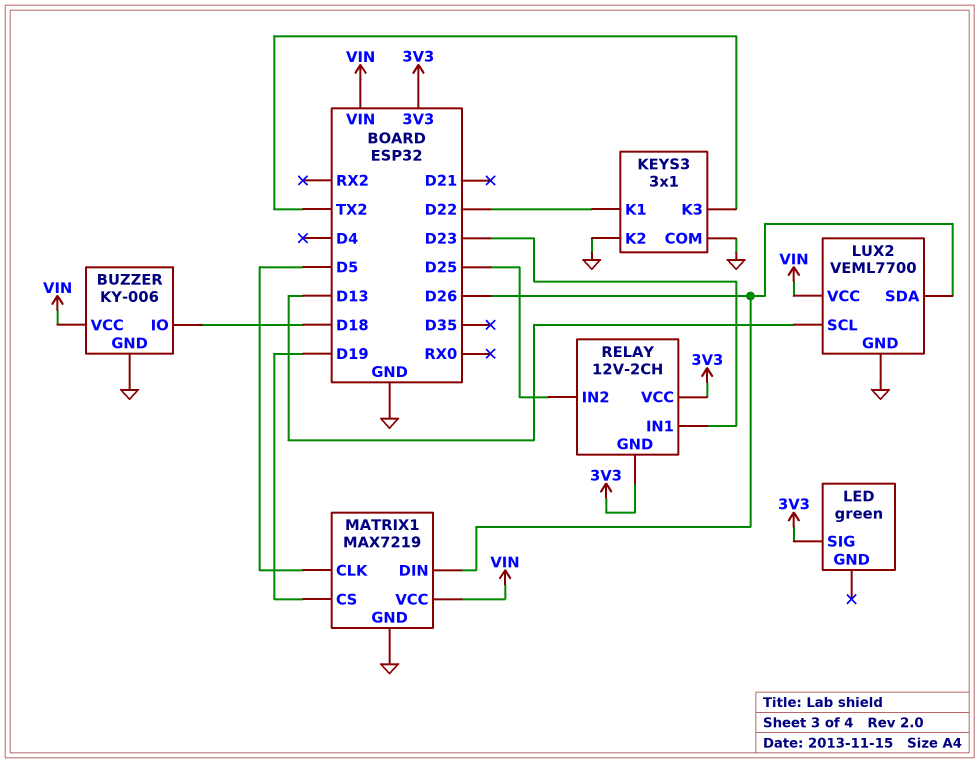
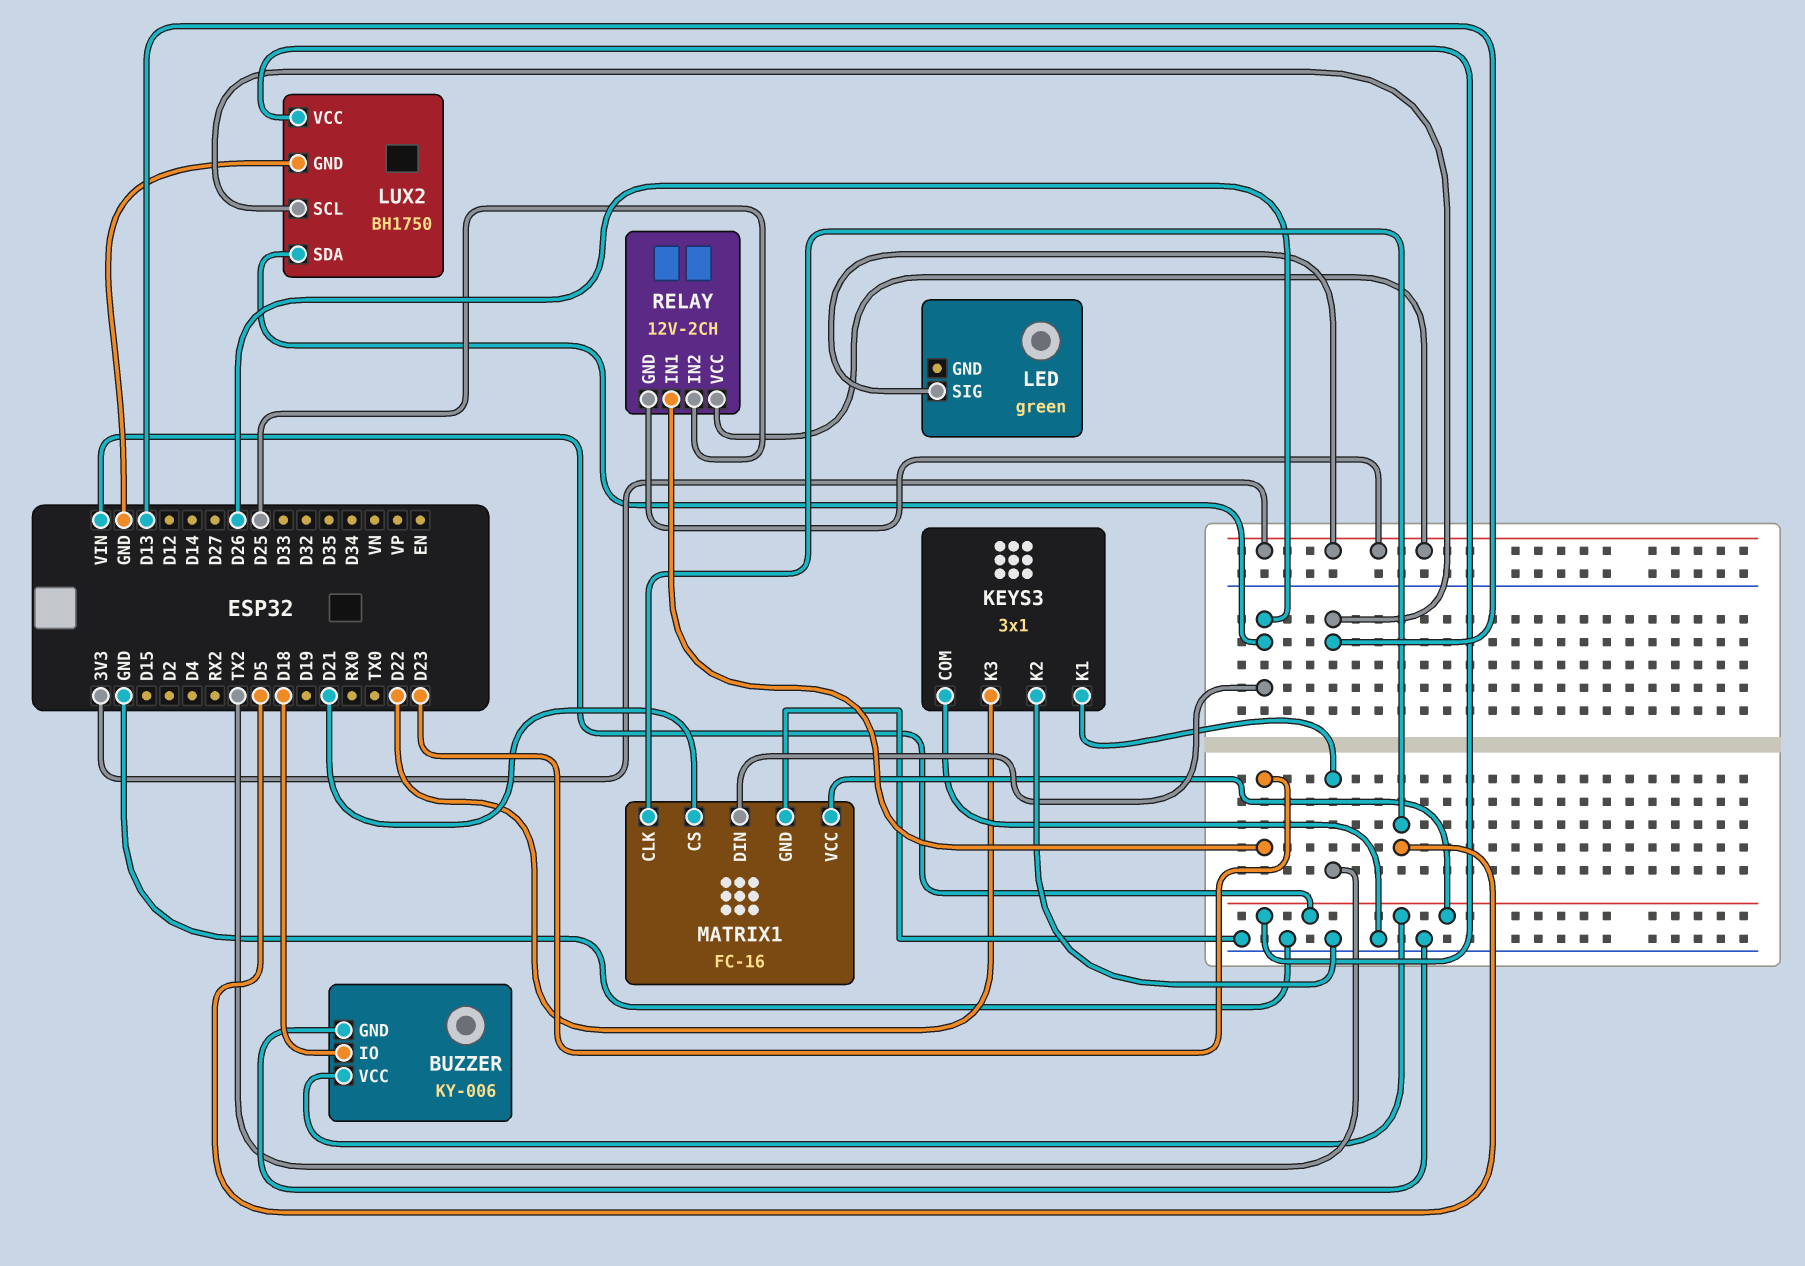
KEYS3 pin K1: D22 -> TX2
KEYS3 pin K3: TX2 -> D22
LUX2: VEML7700 -> BH1750
MATRIX1: MAX7219 -> FC-16
MATRIX1 pin CS: D19 -> D21

